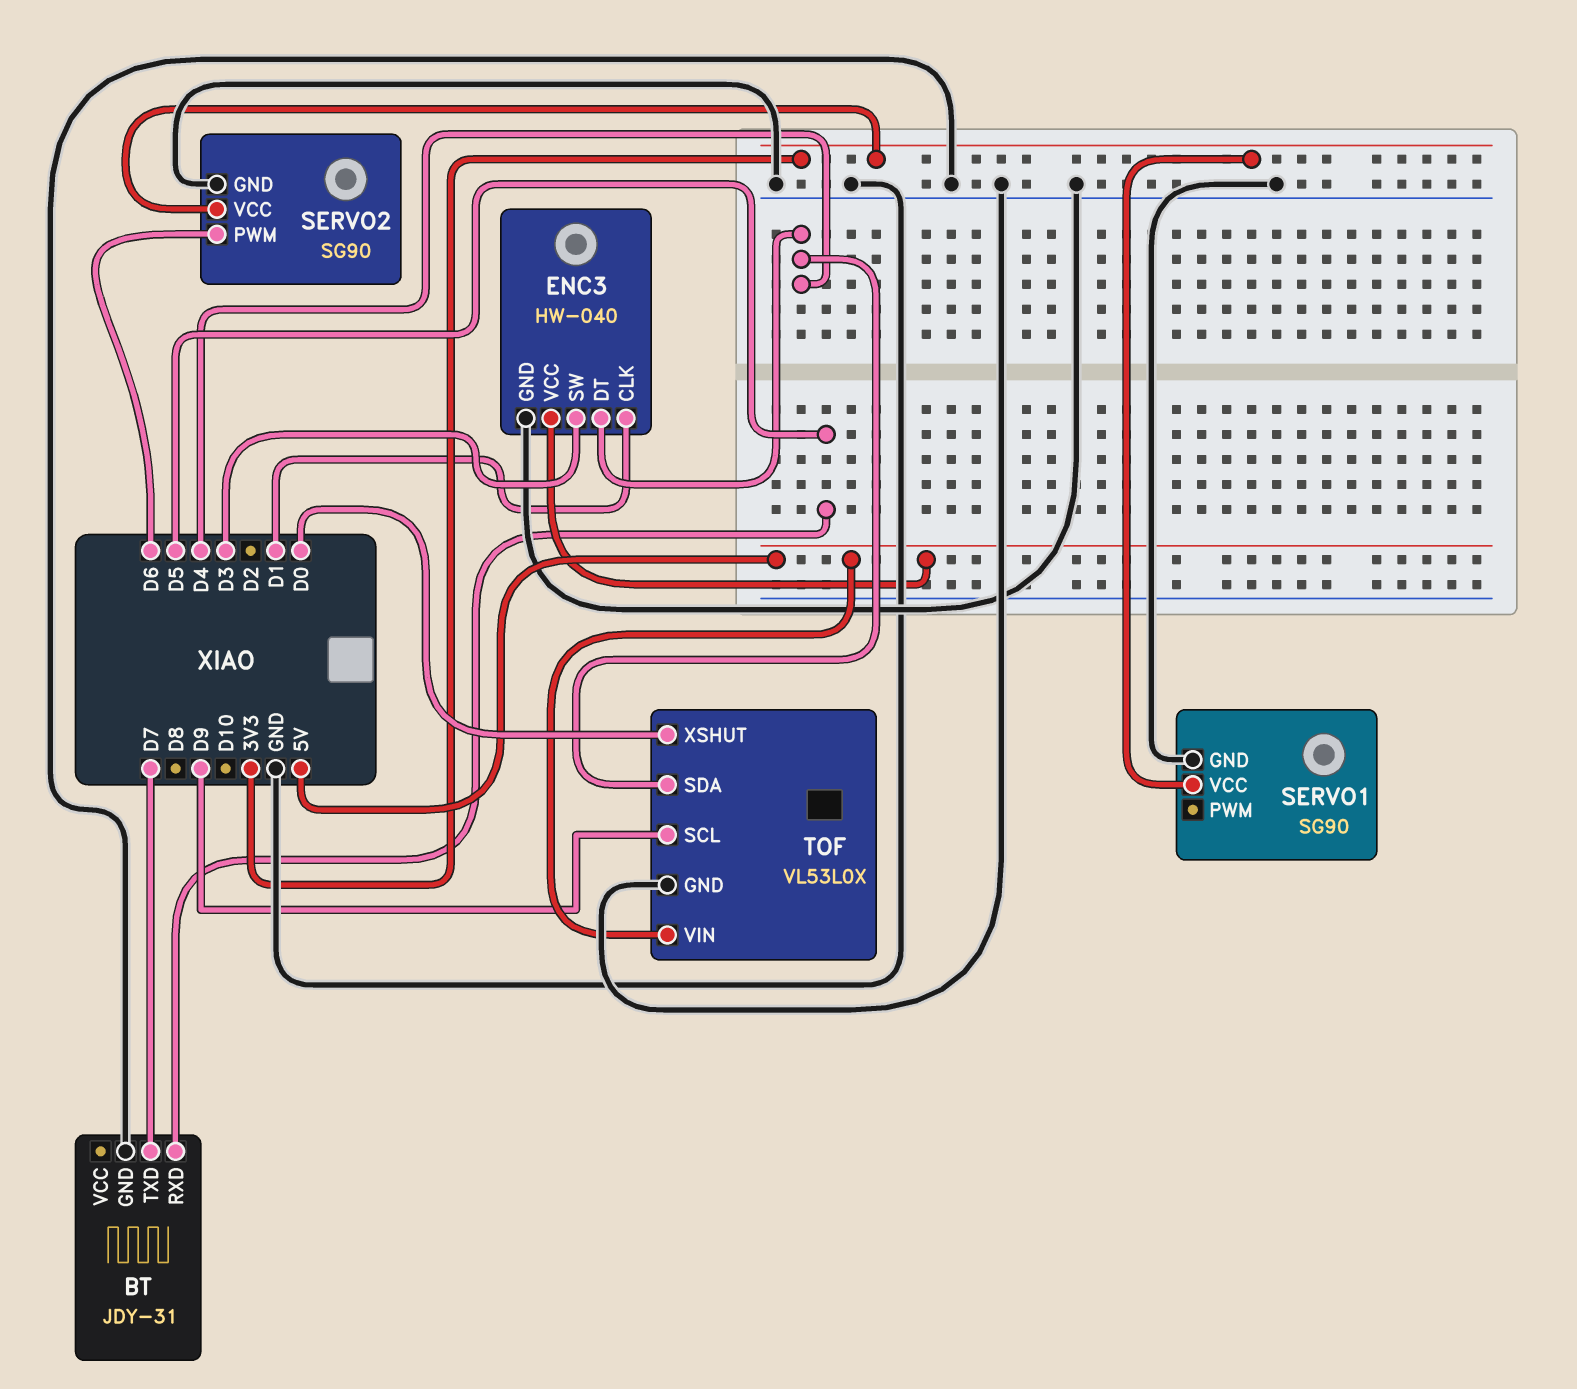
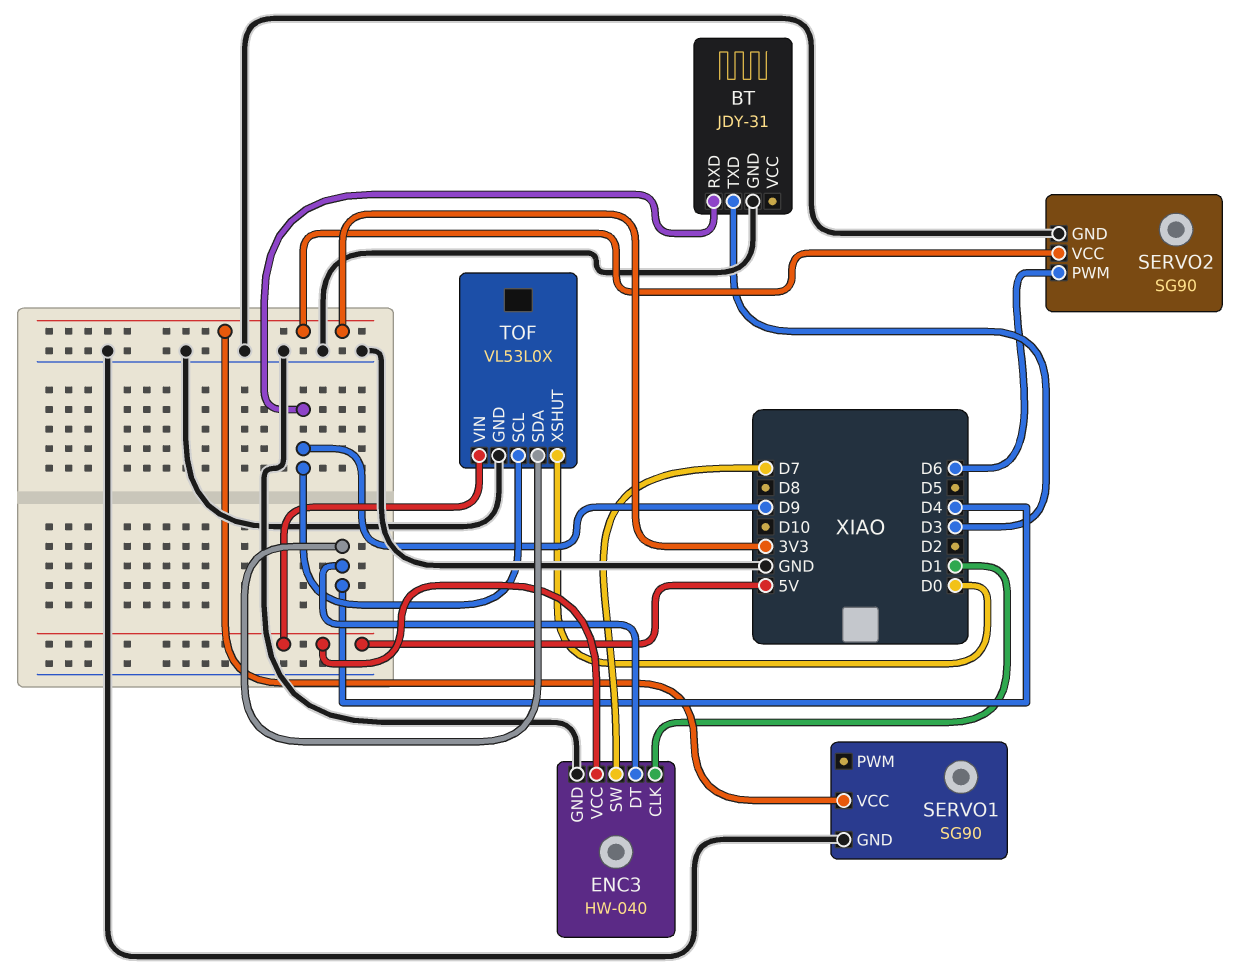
BT pin RXD: D5 -> D9
BT pin TXD: D7 -> D3
ENC3 pin SW: D3 -> D7

